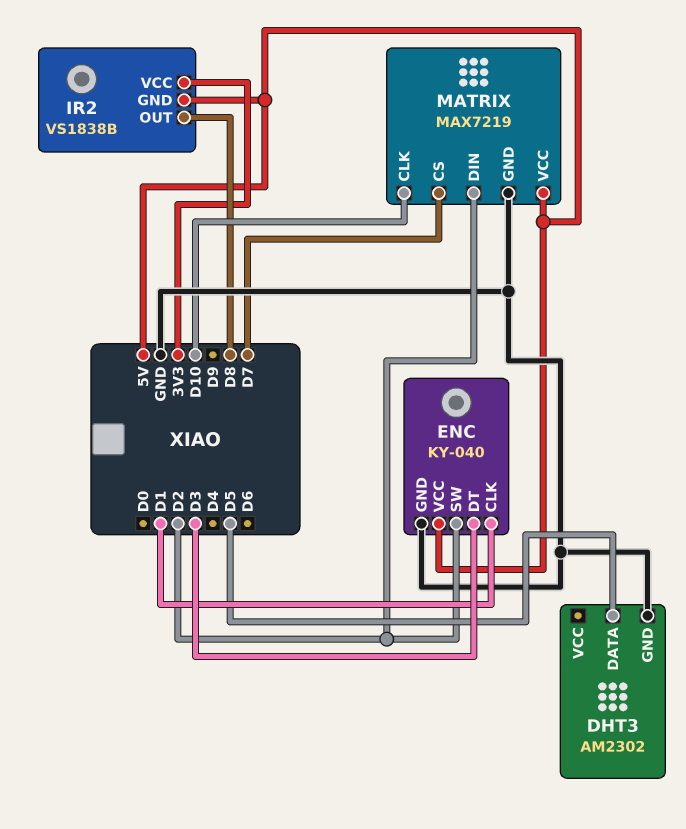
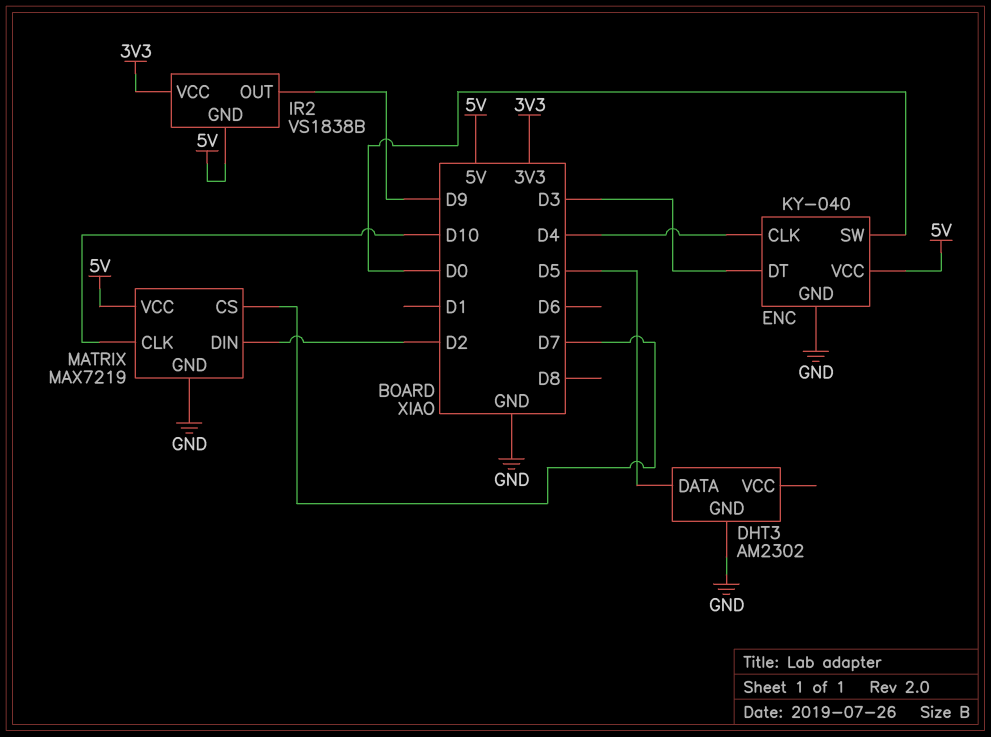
ENC pin CLK: D1 -> D4
ENC pin SW: D2 -> D0
IR2 pin OUT: D8 -> D9

